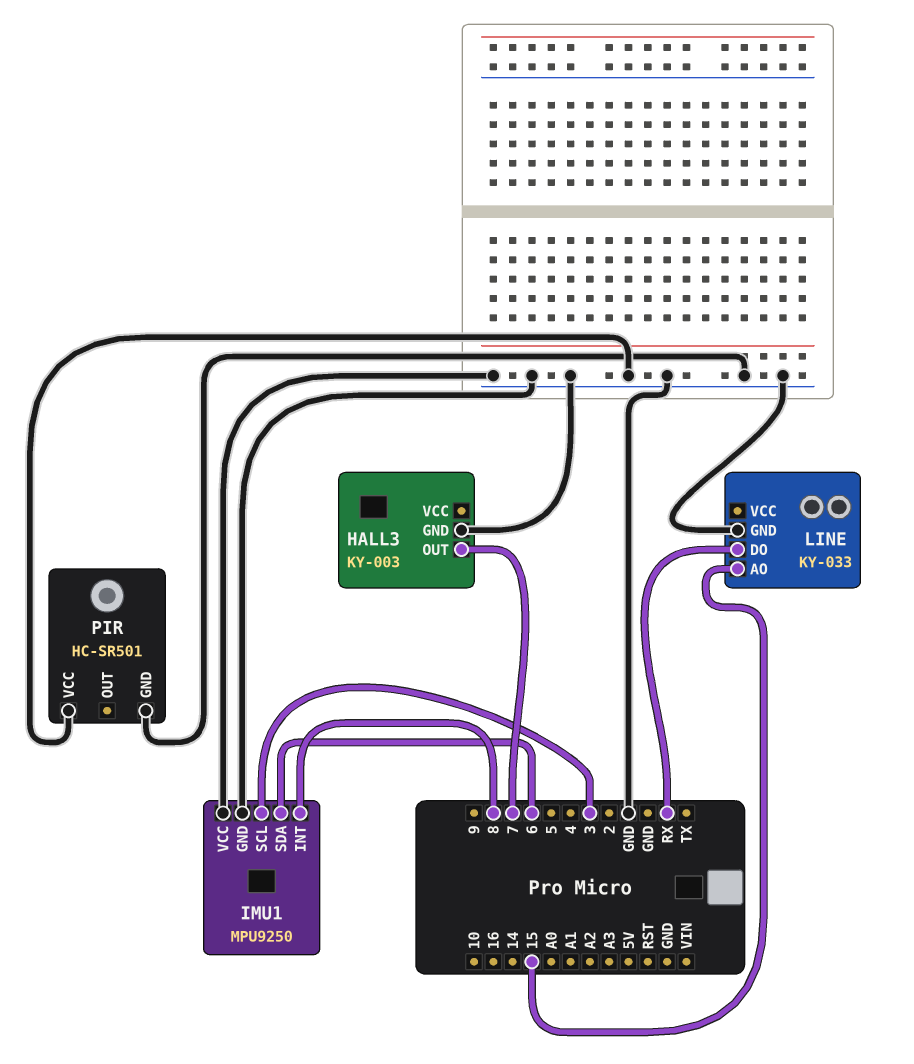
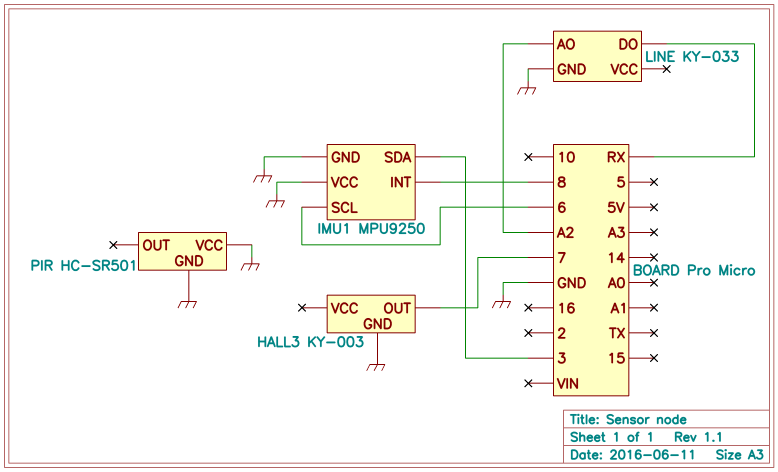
IMU1 pin SCL: 3 -> 6
IMU1 pin SDA: 6 -> 3
LINE pin AO: 15 -> A2

